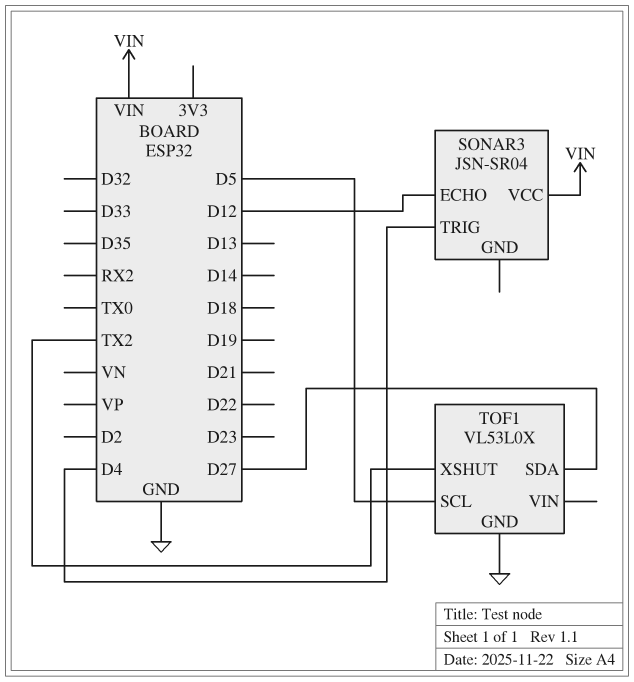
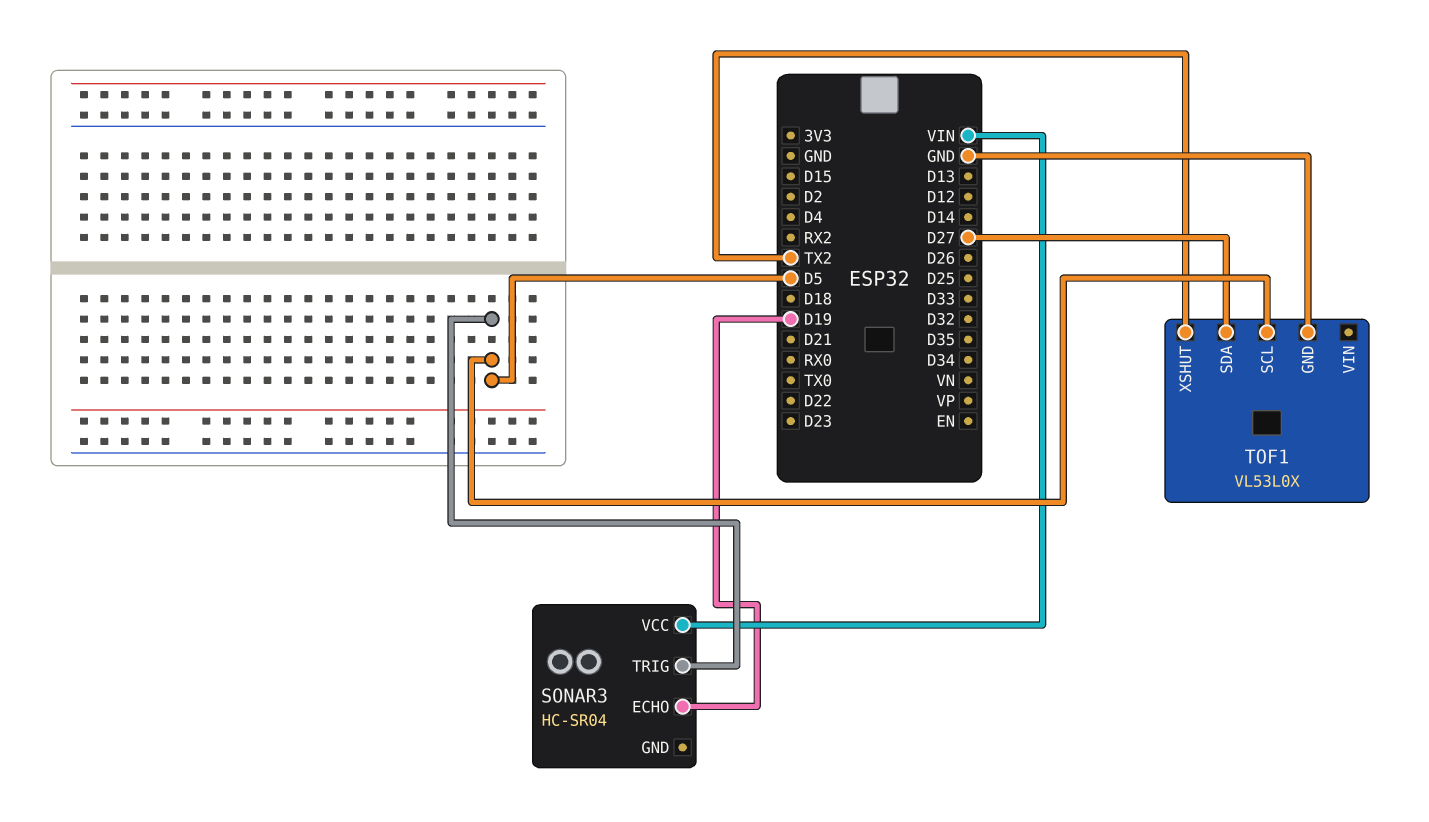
SONAR3: JSN-SR04 -> HC-SR04
SONAR3 pin ECHO: D12 -> D19
SONAR3 pin TRIG: D4 -> D5

